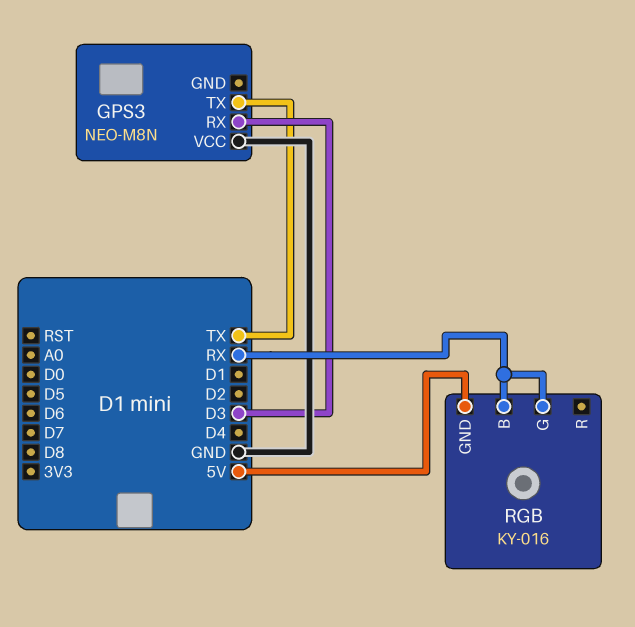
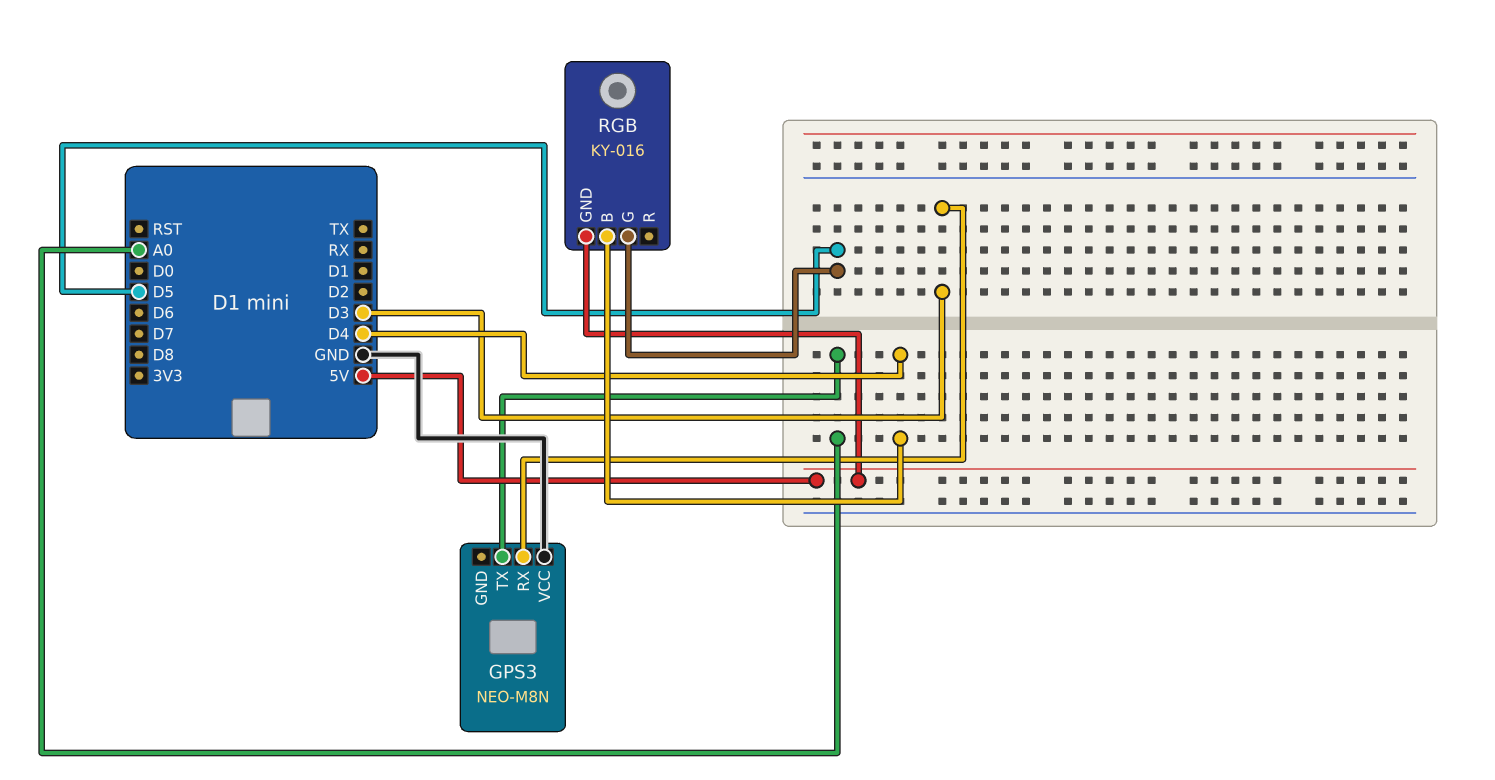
GPS3 pin TX: TX -> A0
RGB pin B: RX -> D4
RGB pin G: RX -> D5

